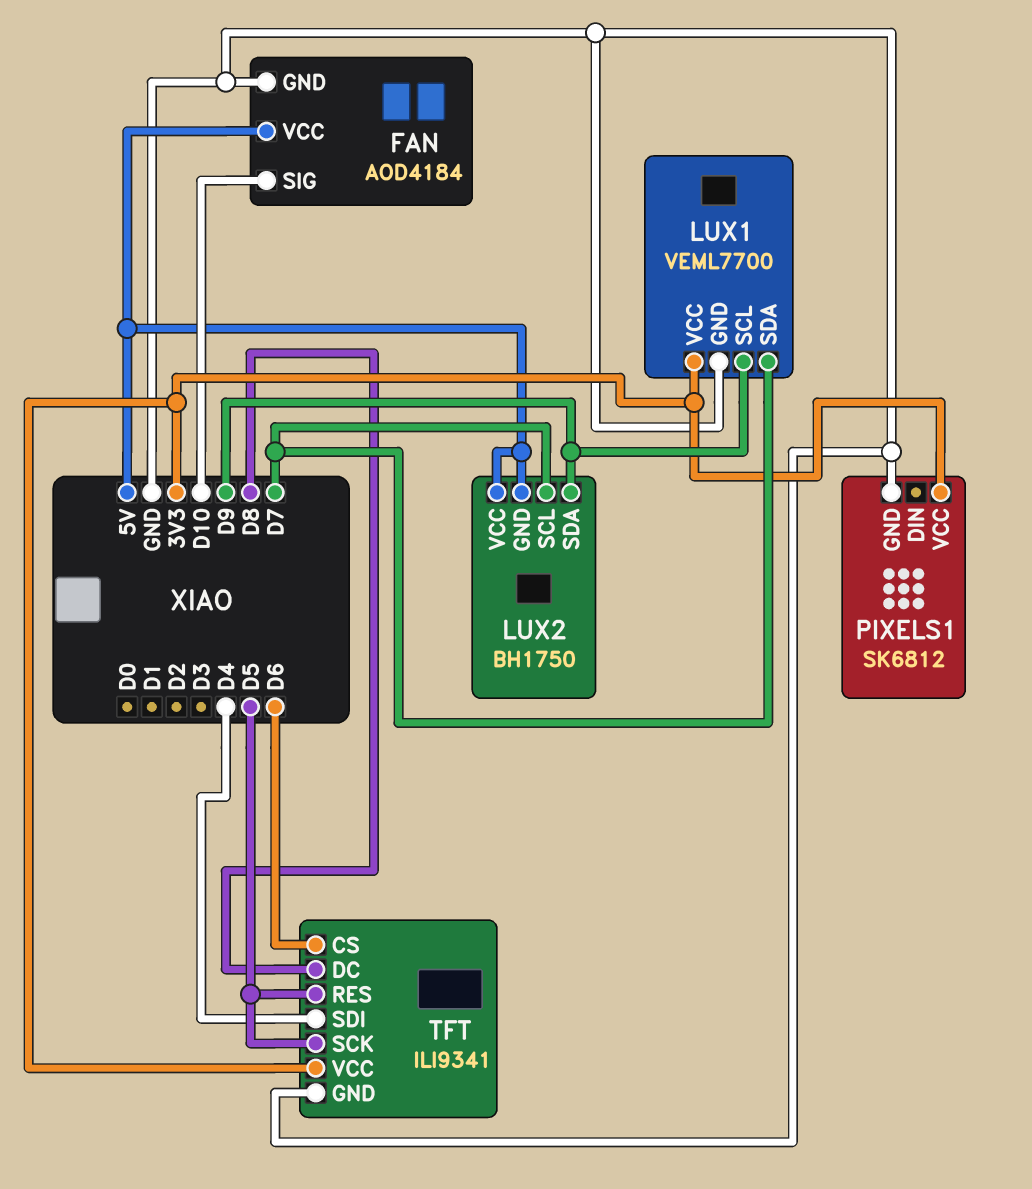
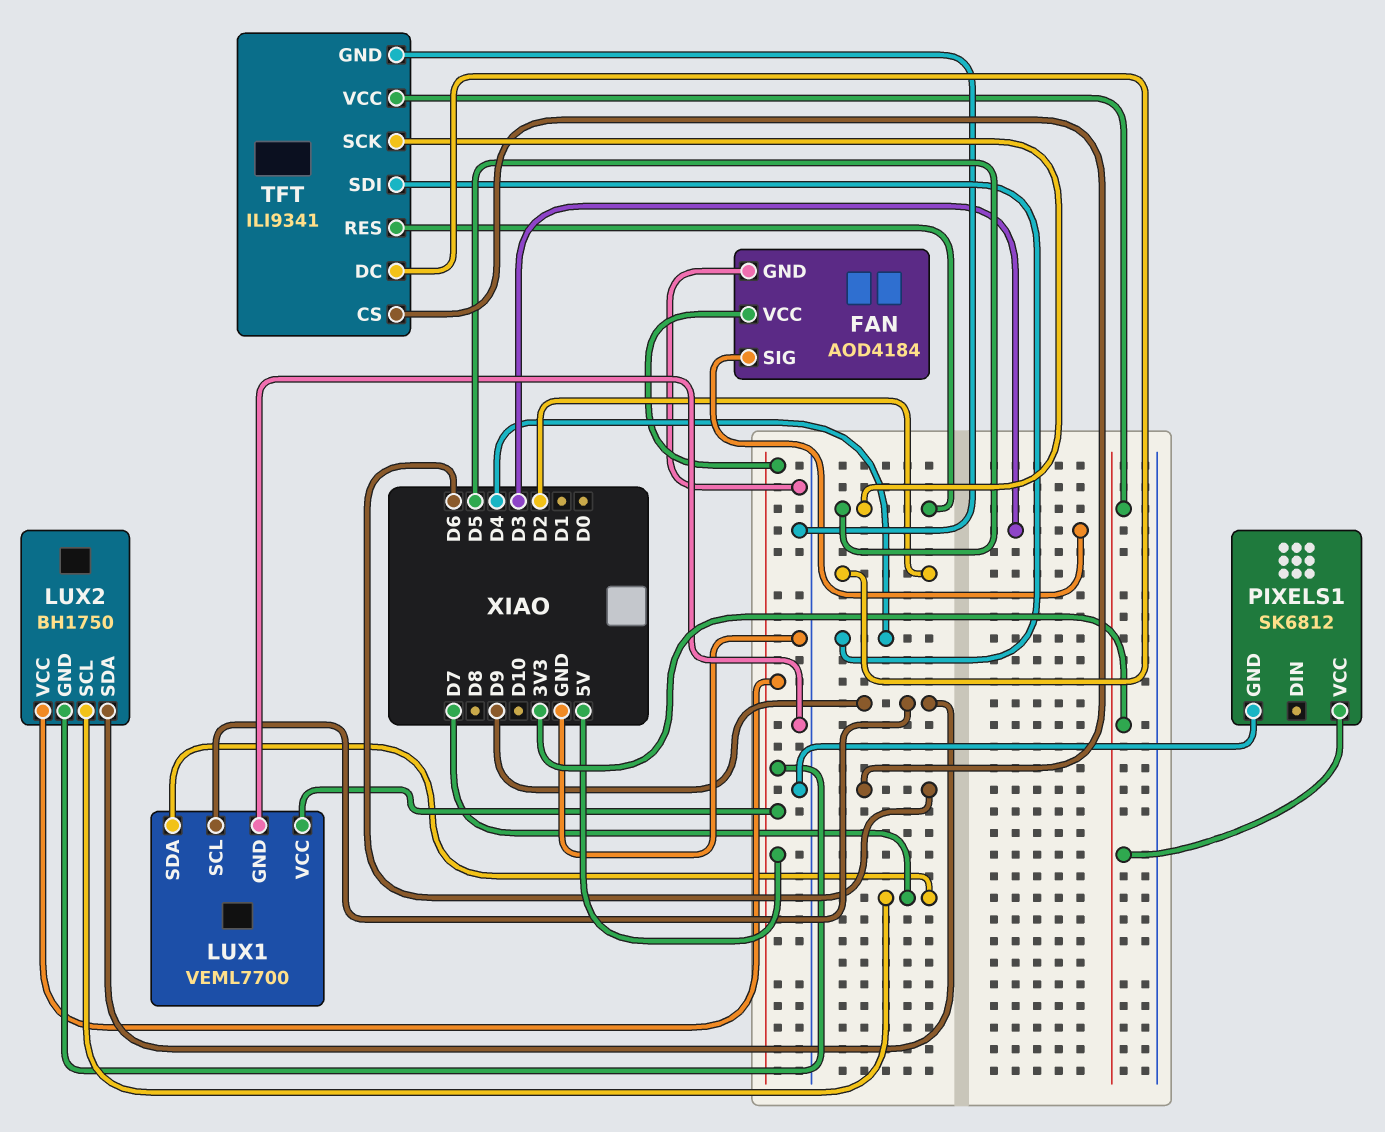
FAN pin SIG: D10 -> D3
LUX1 pin VCC: 3V3 -> 5V
TFT pin DC: D8 -> D2

